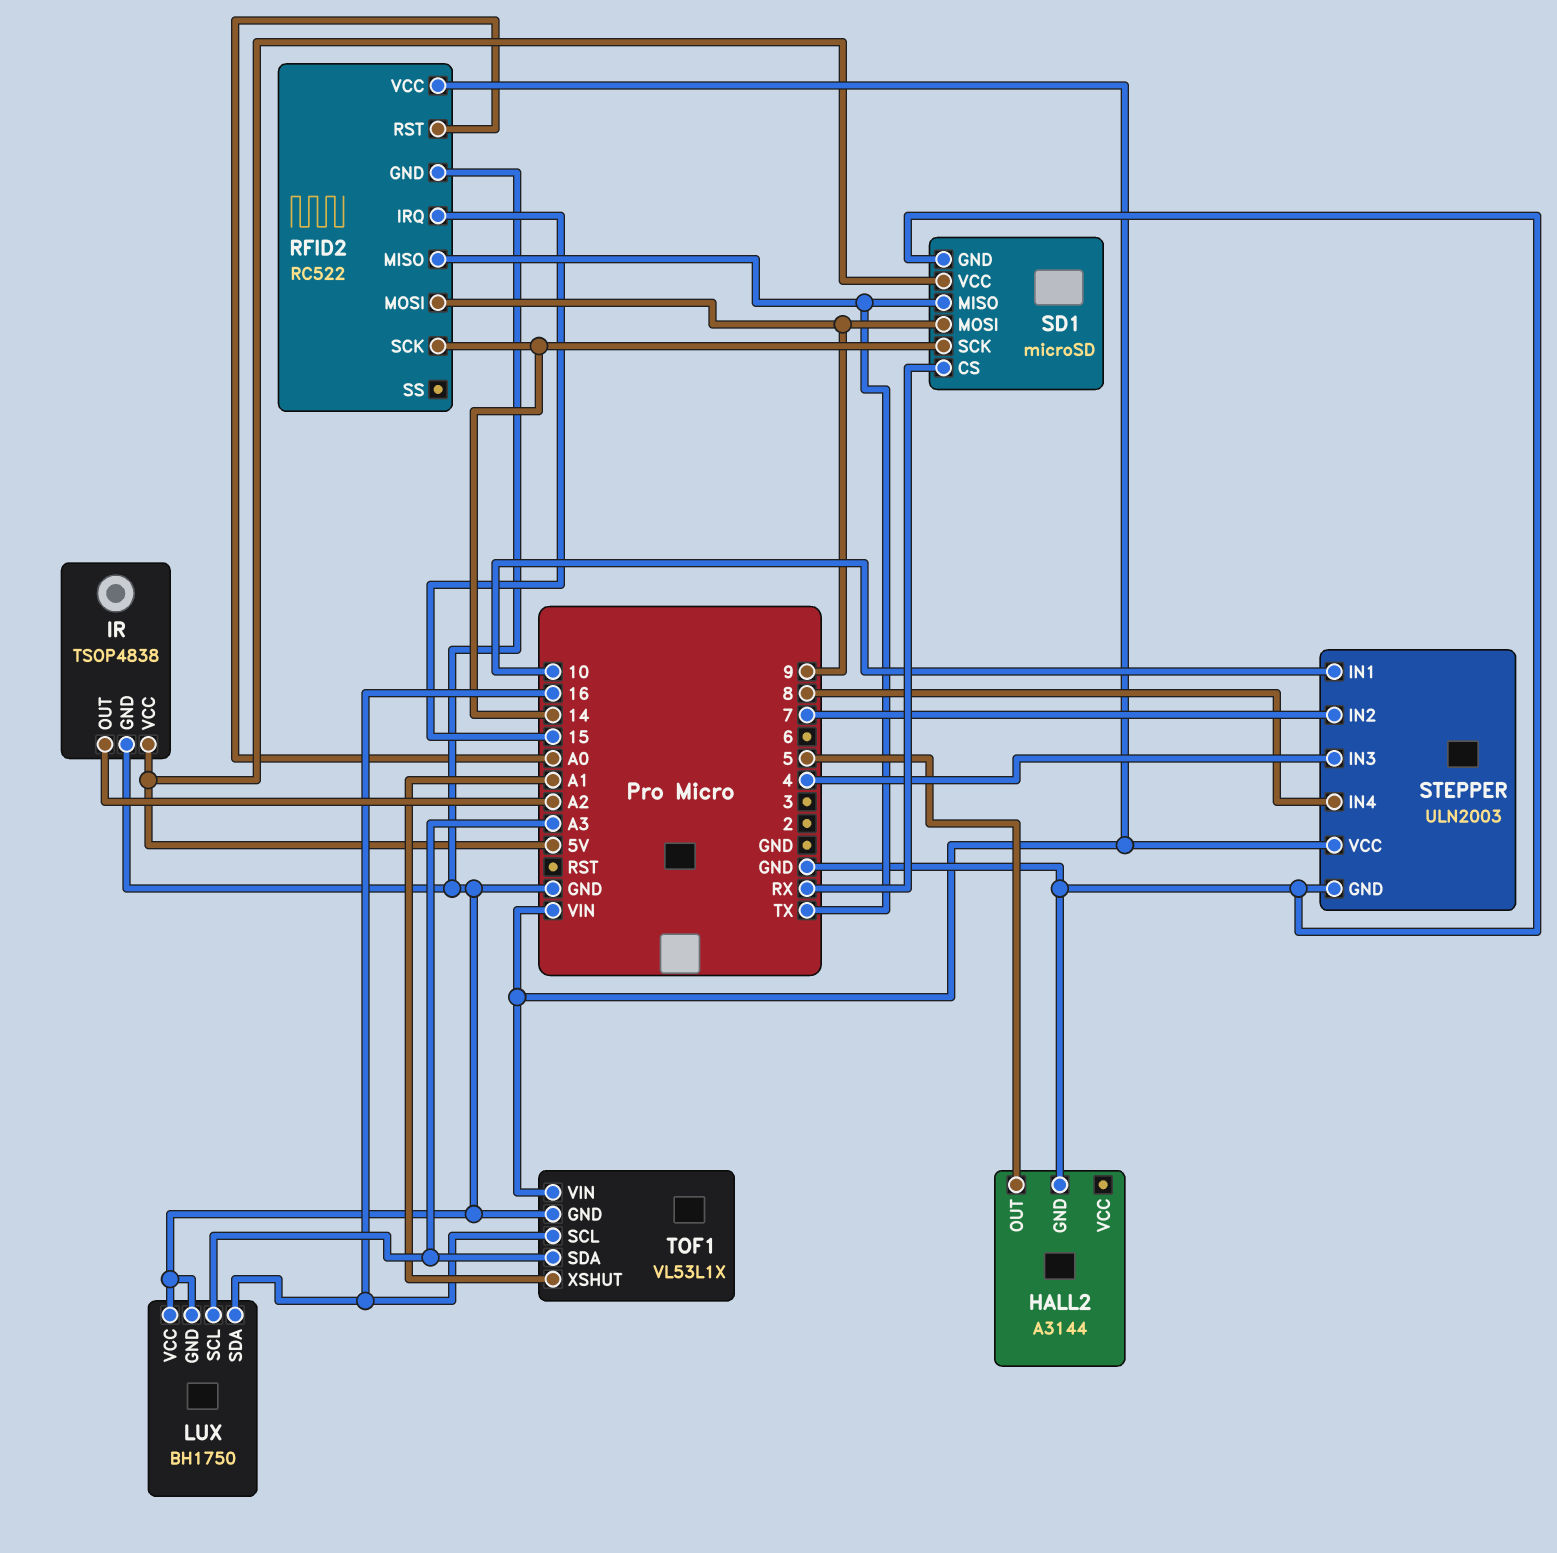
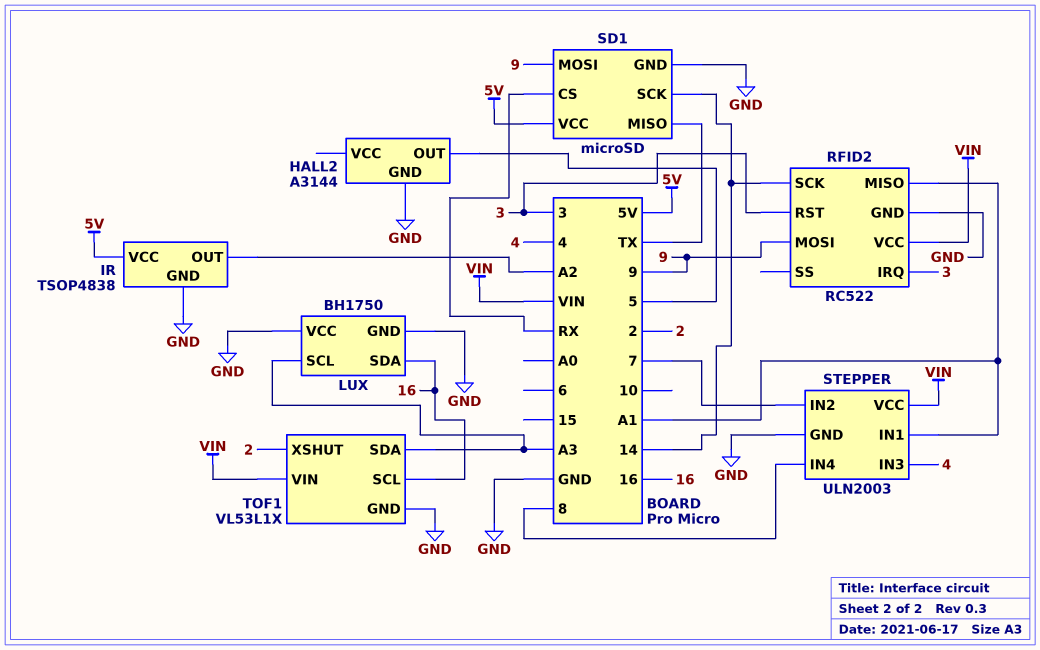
RFID2 pin IRQ: 15 -> 3
RFID2 pin MISO: TX -> A1
RFID2 pin RST: A0 -> 3
STEPPER pin IN1: 10 -> A1
TOF1 pin XSHUT: A1 -> 2

